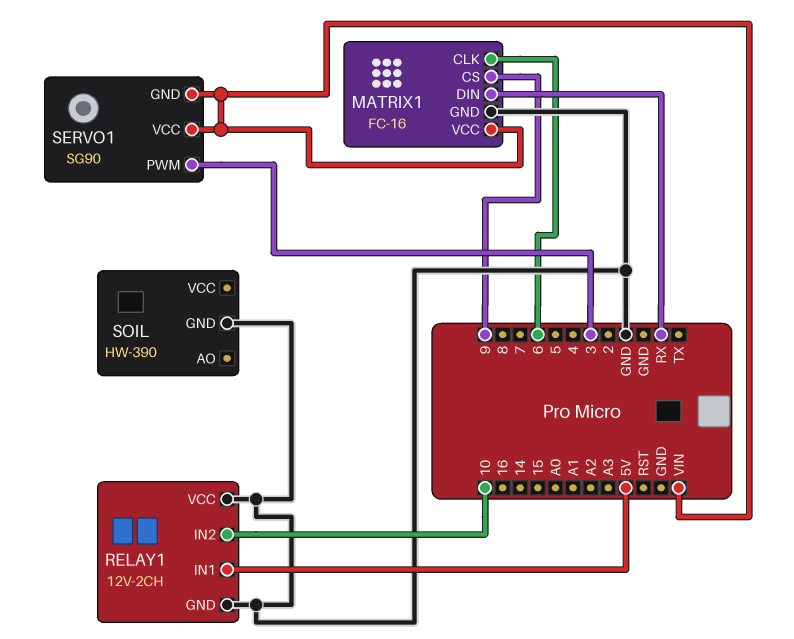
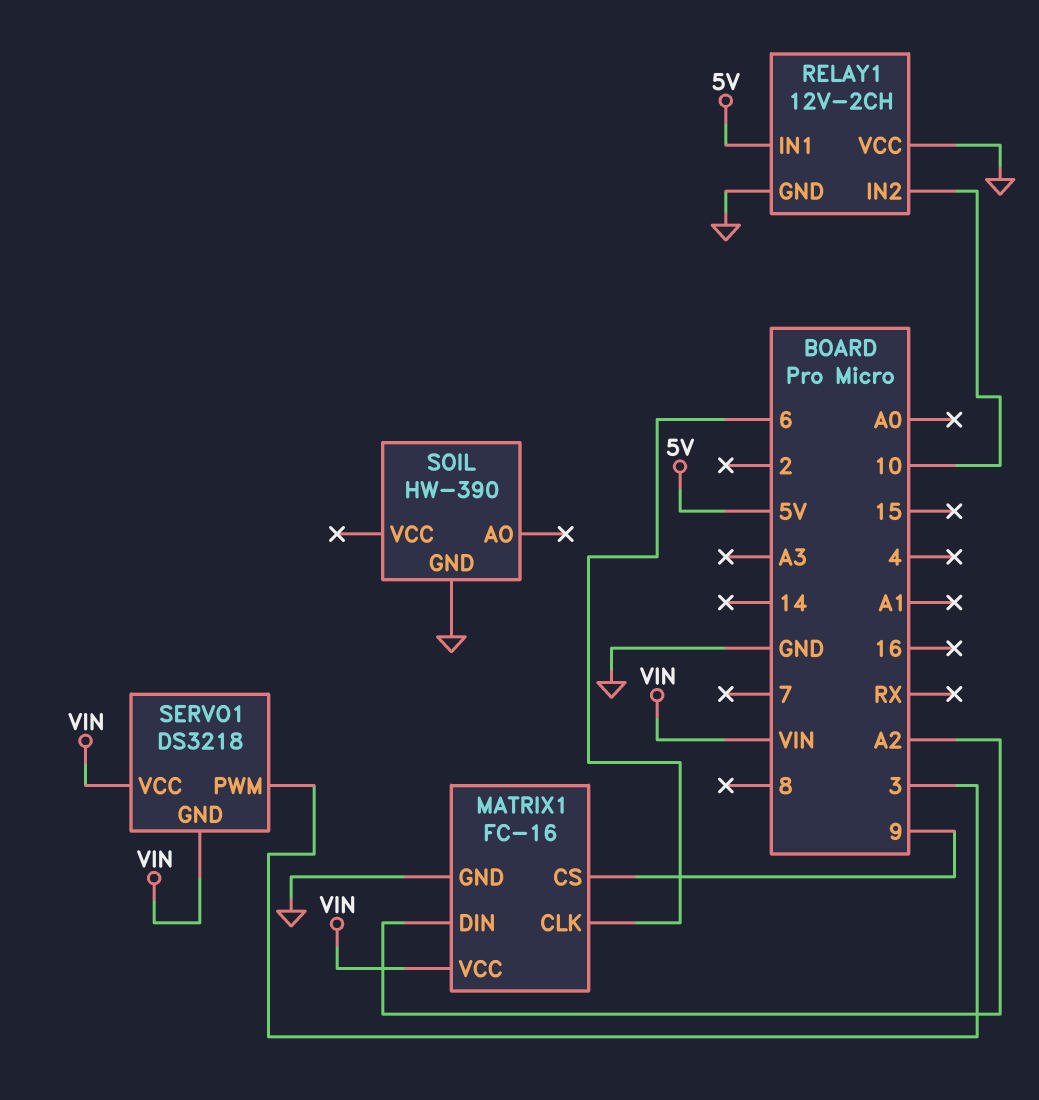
MATRIX1 pin DIN: RX -> A2
SERVO1: SG90 -> DS3218

